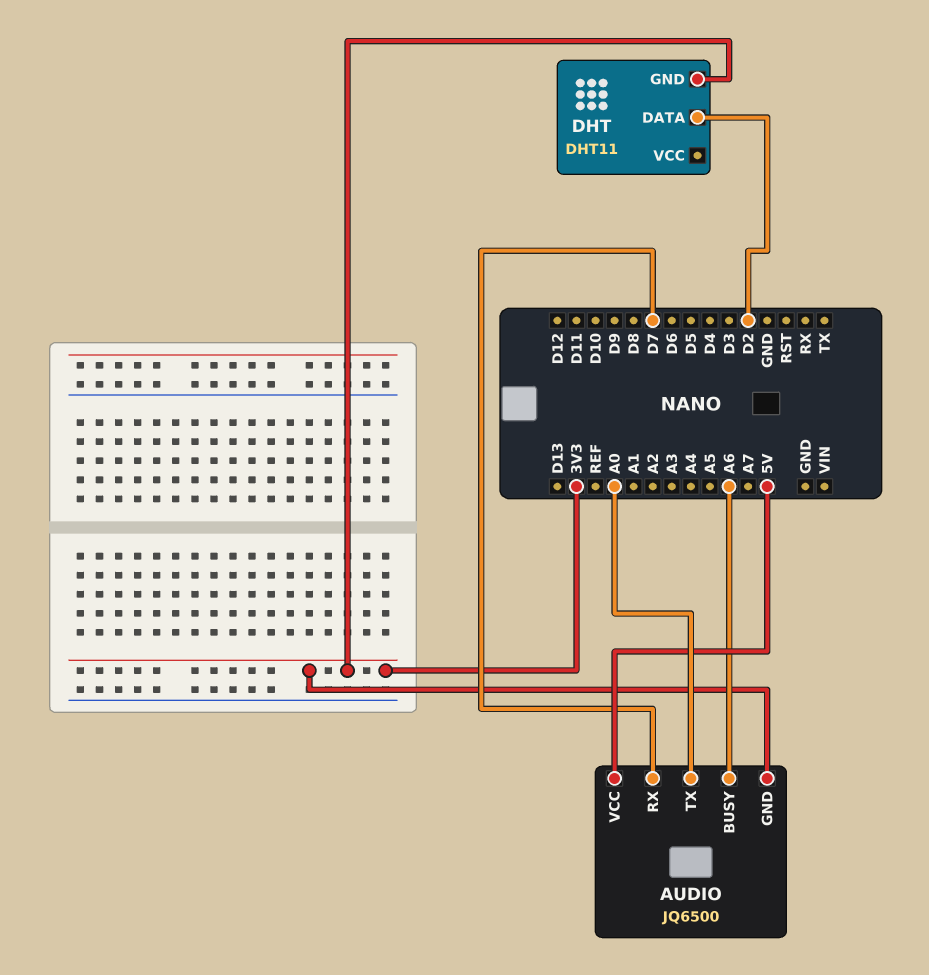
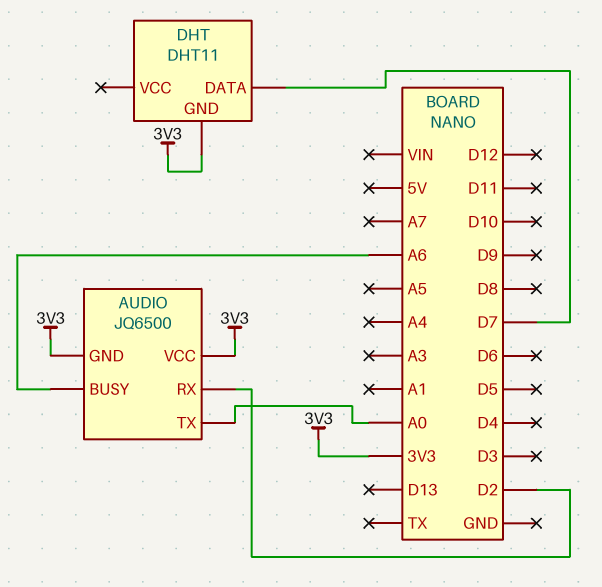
AUDIO pin RX: D7 -> D2
AUDIO pin VCC: 5V -> 3V3
DHT pin DATA: D2 -> D7

